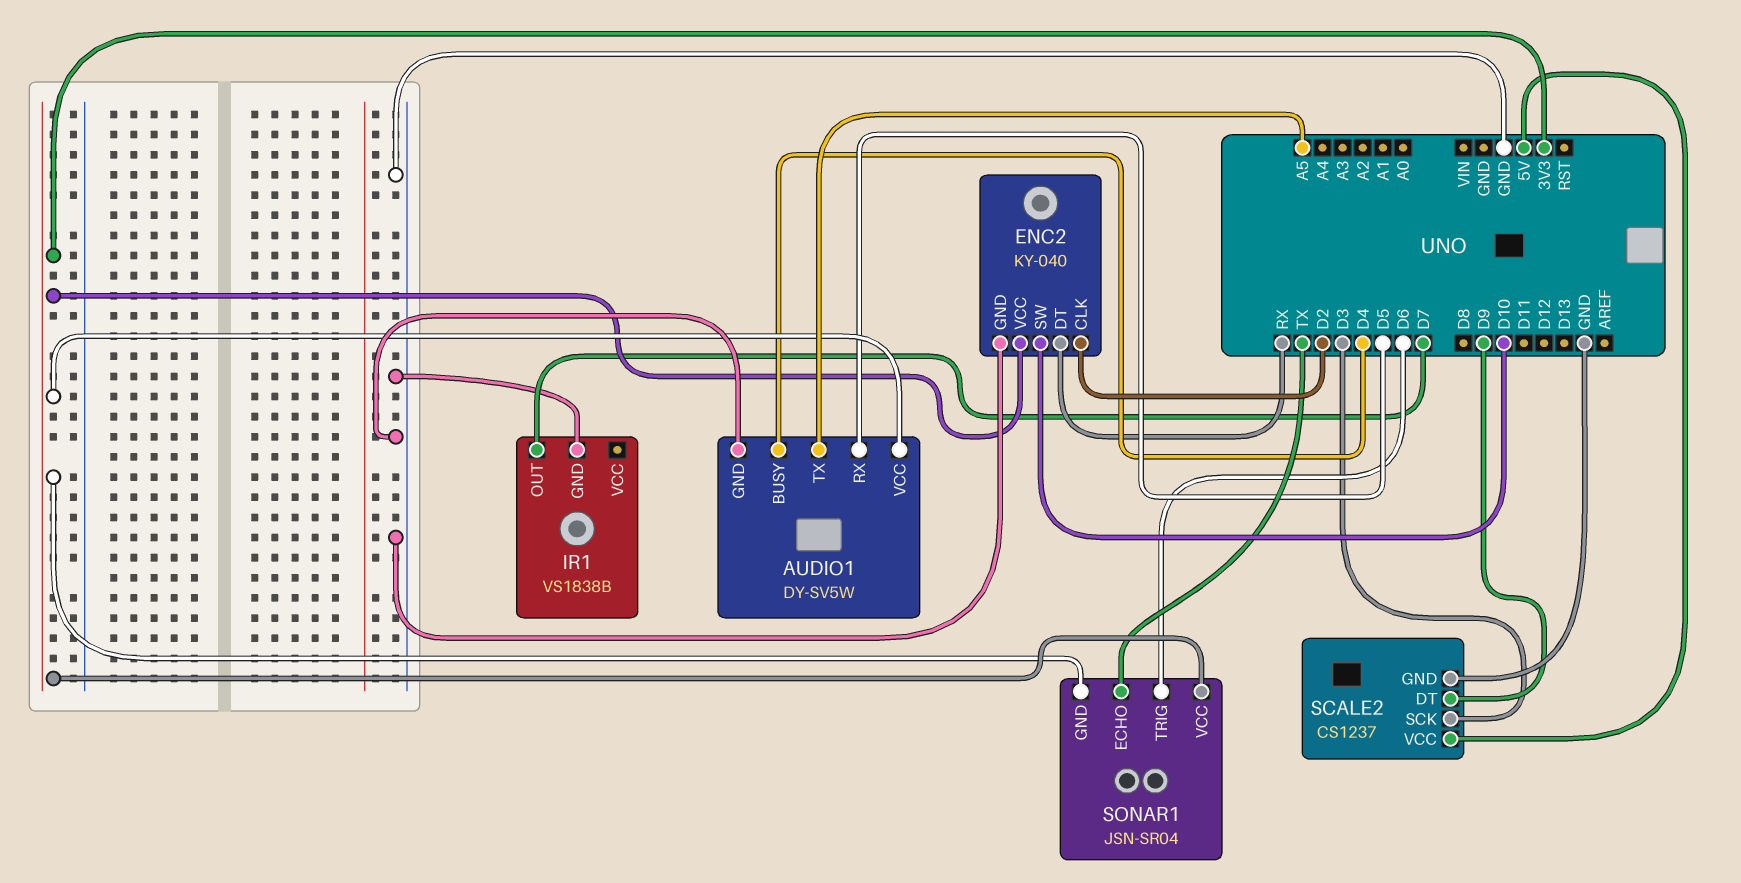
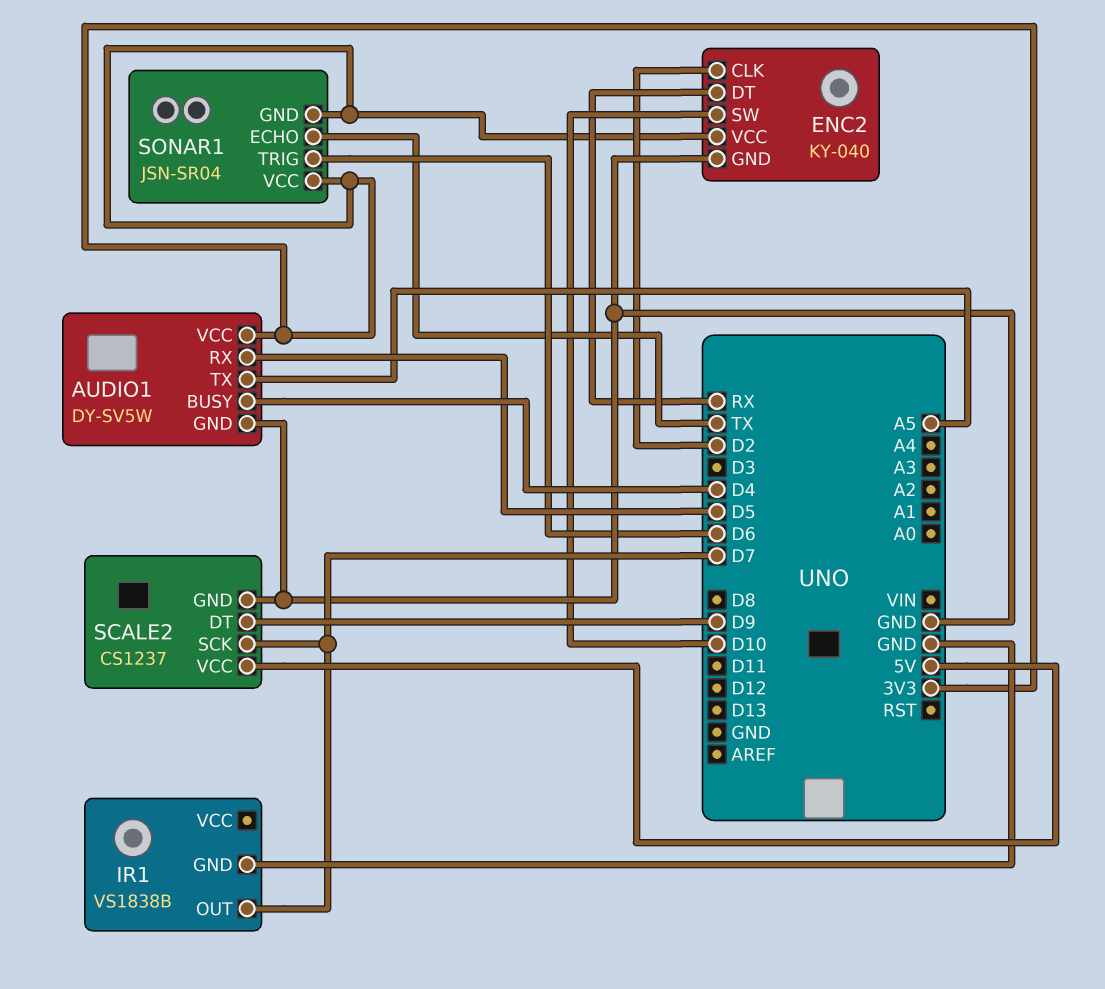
SCALE2 pin SCK: D3 -> D7

